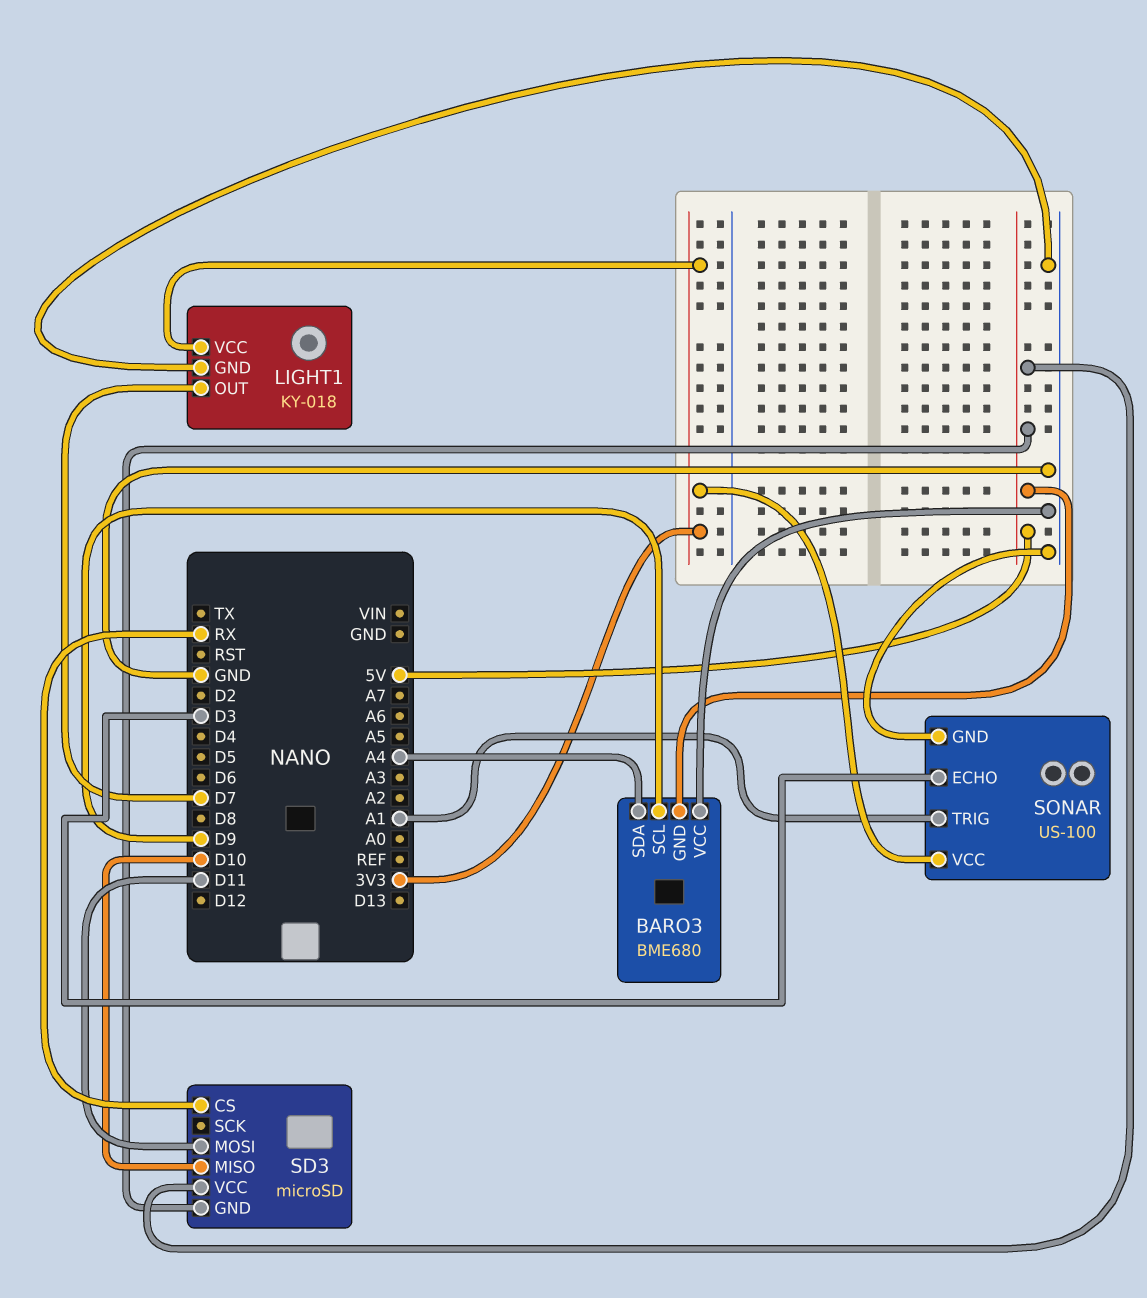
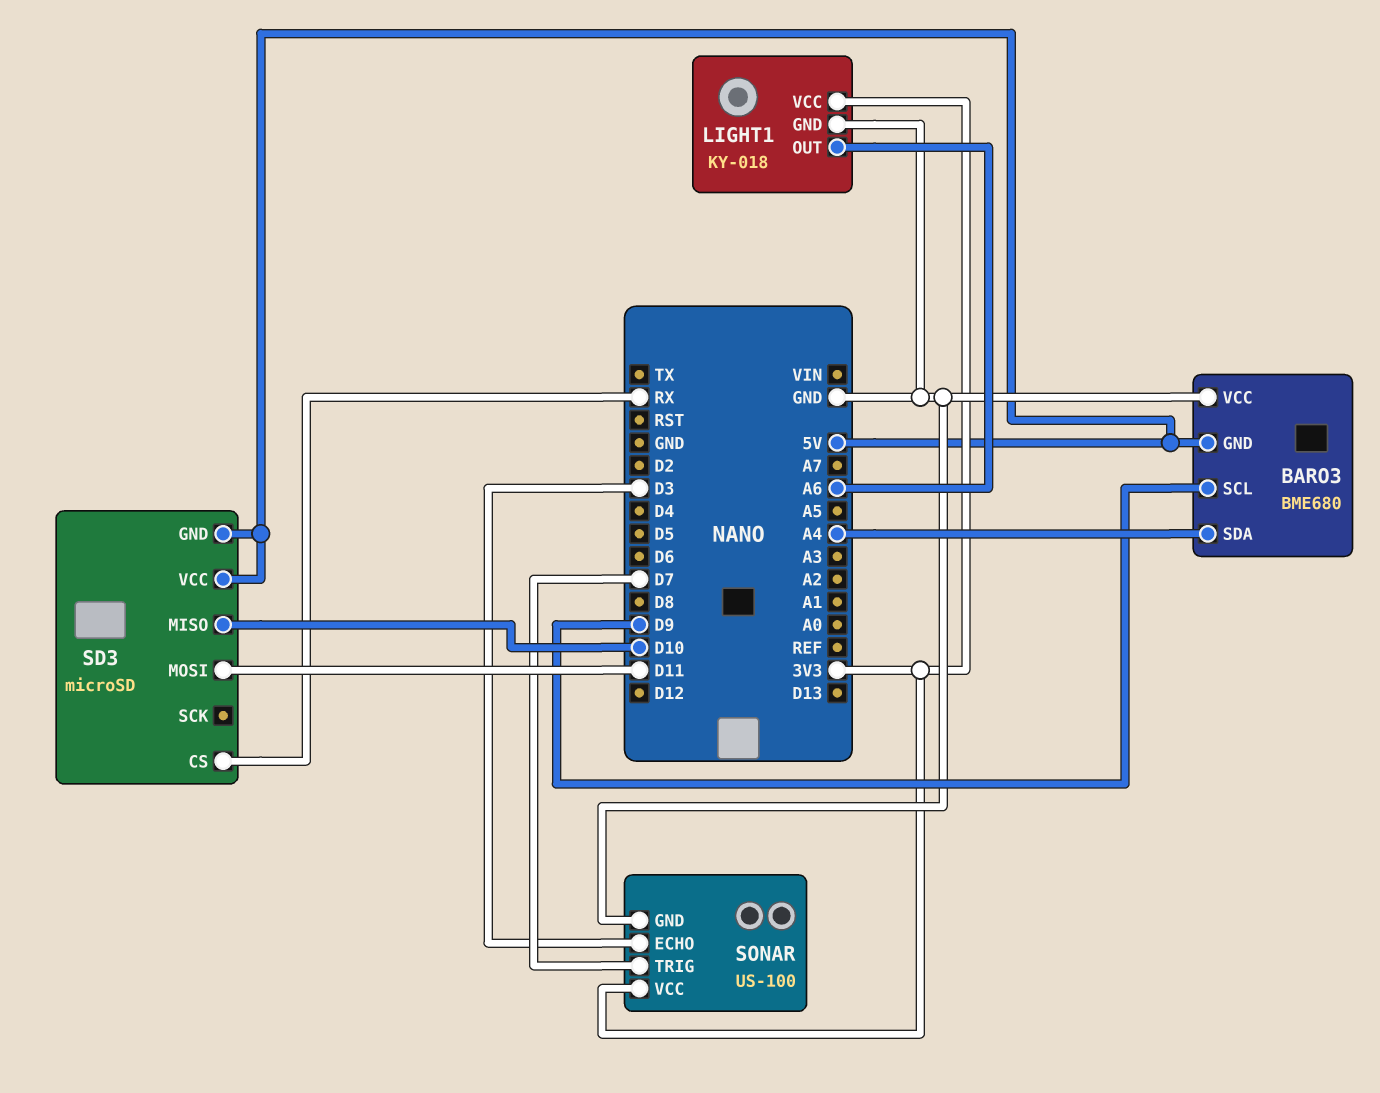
LIGHT1 pin OUT: D7 -> A6
SONAR pin TRIG: A1 -> D7

